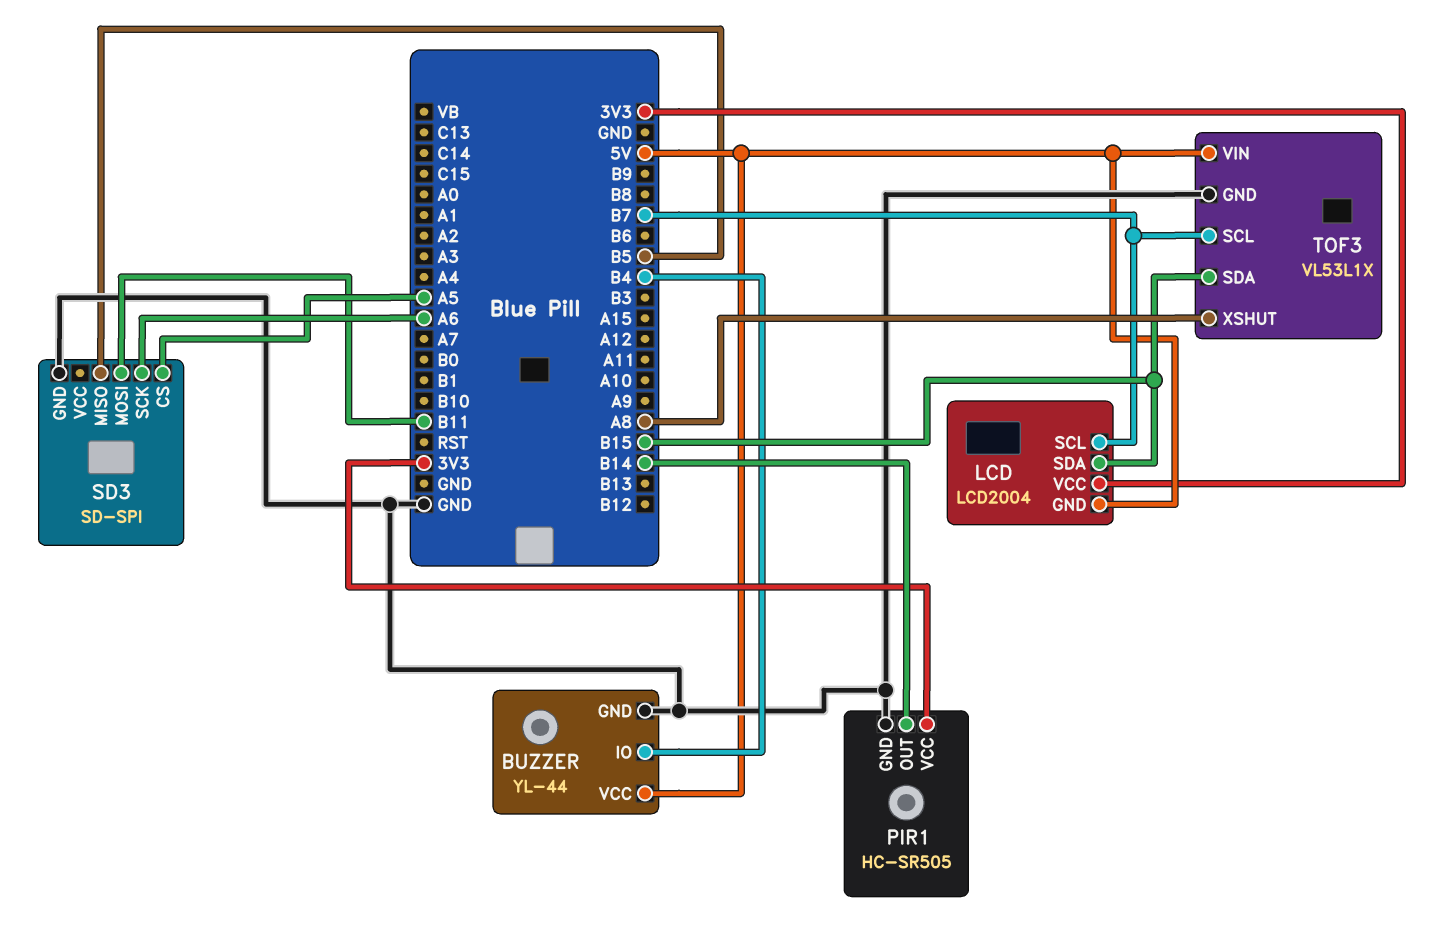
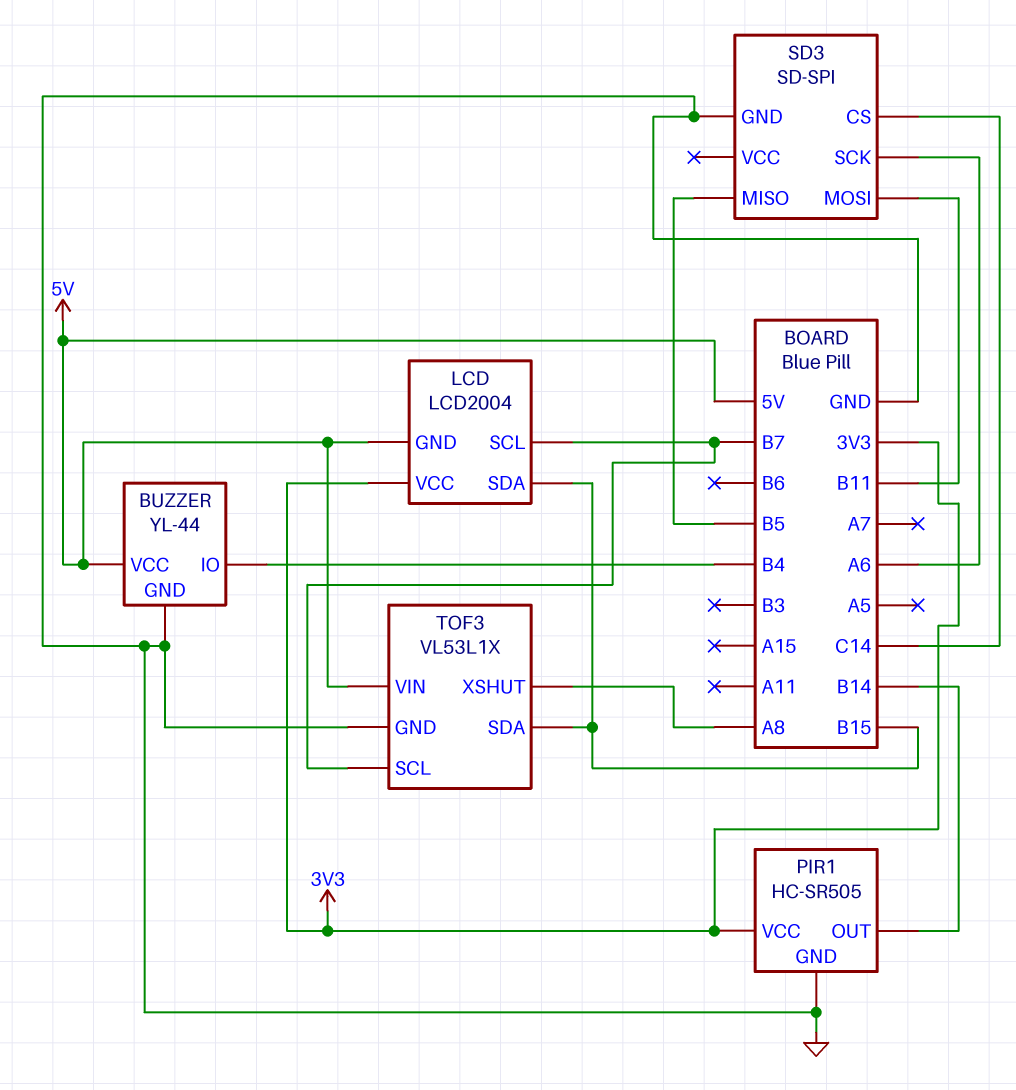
SD3 pin CS: A5 -> C14

